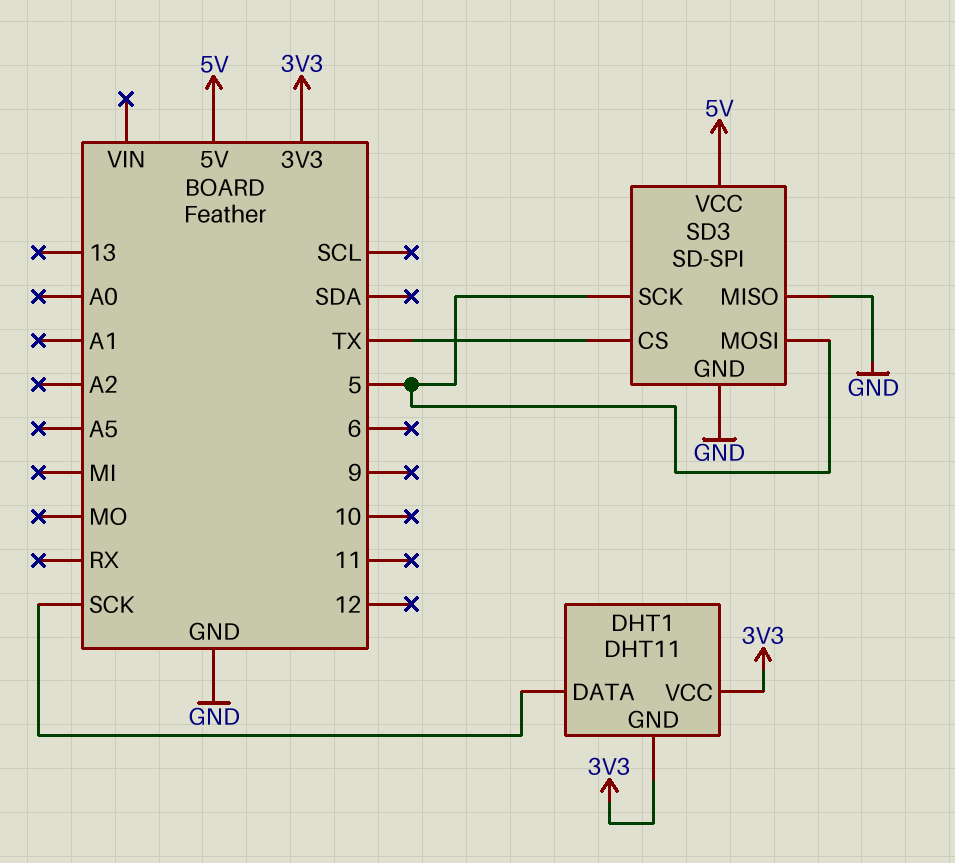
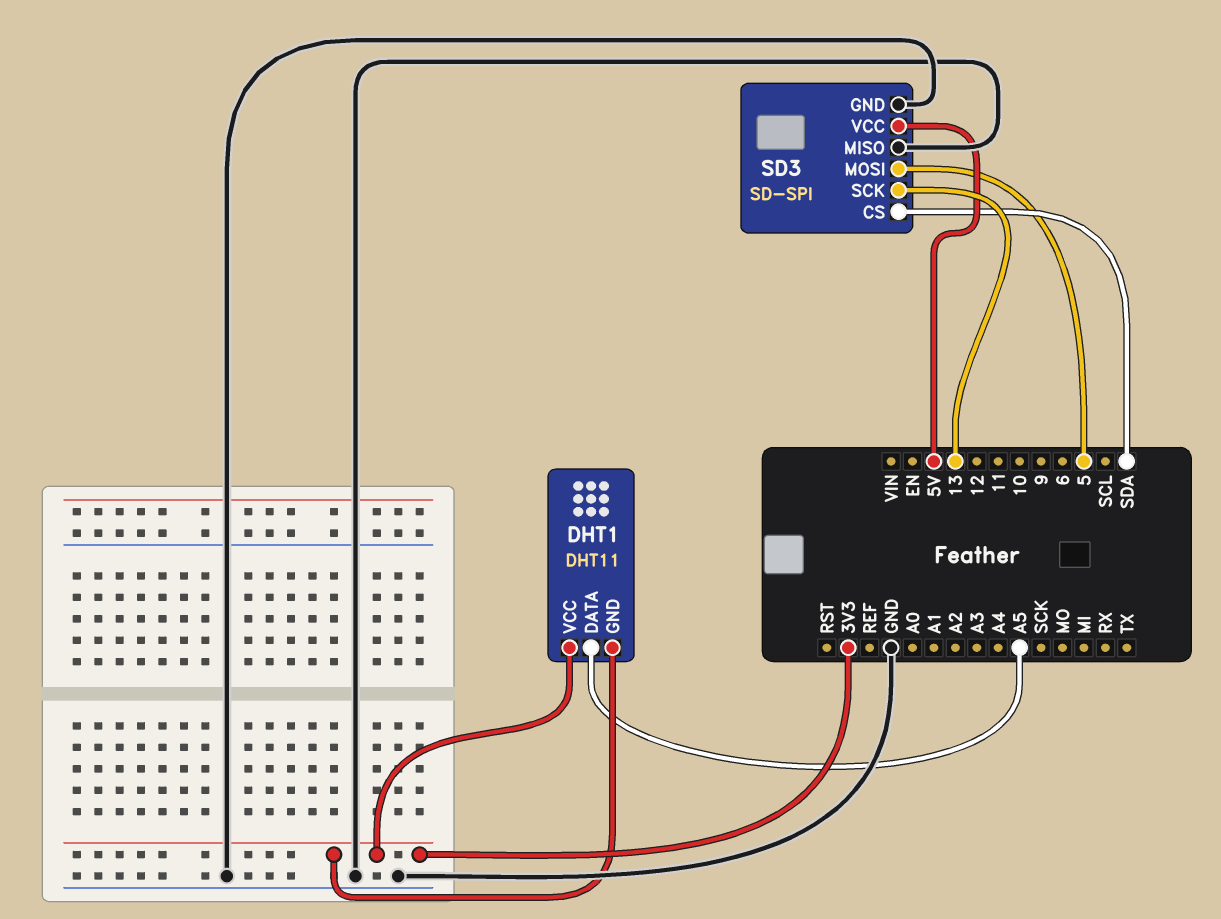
DHT1 pin DATA: SCK -> A5
SD3 pin CS: TX -> SDA
SD3 pin SCK: 5 -> 13

